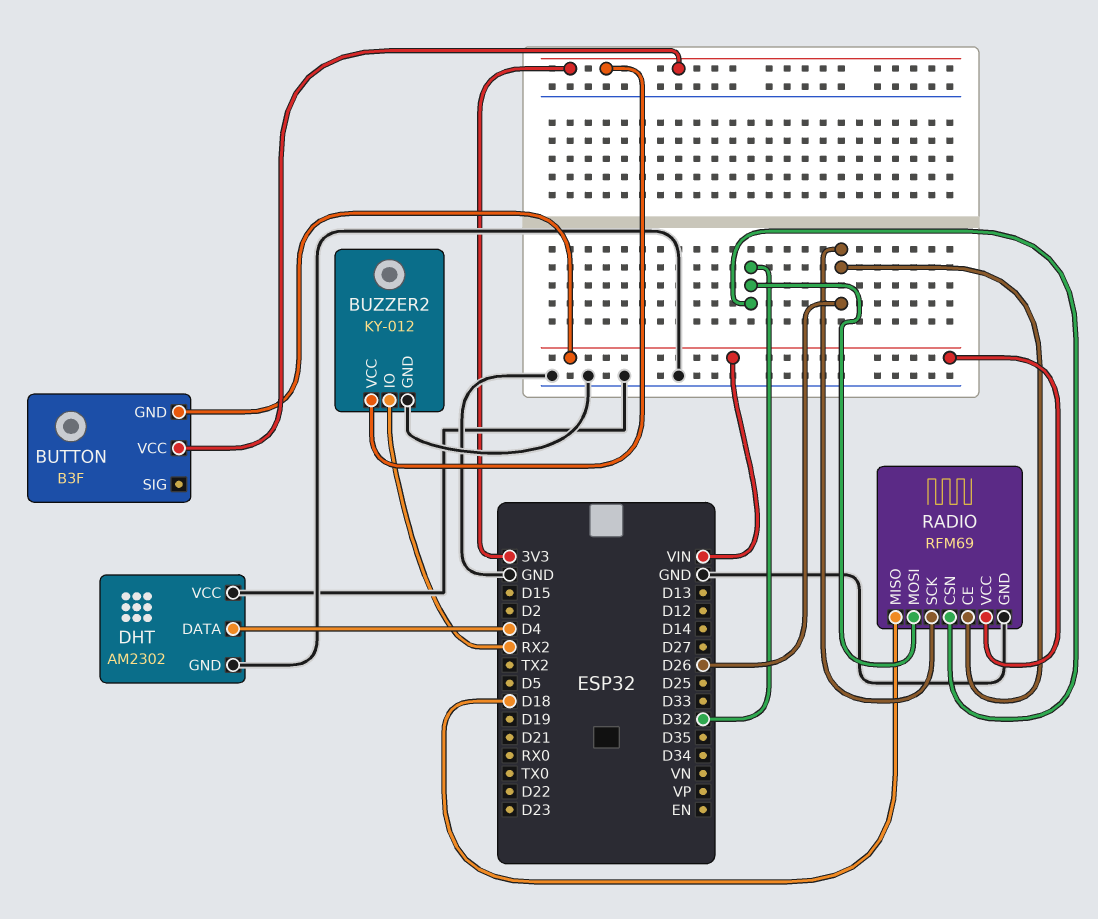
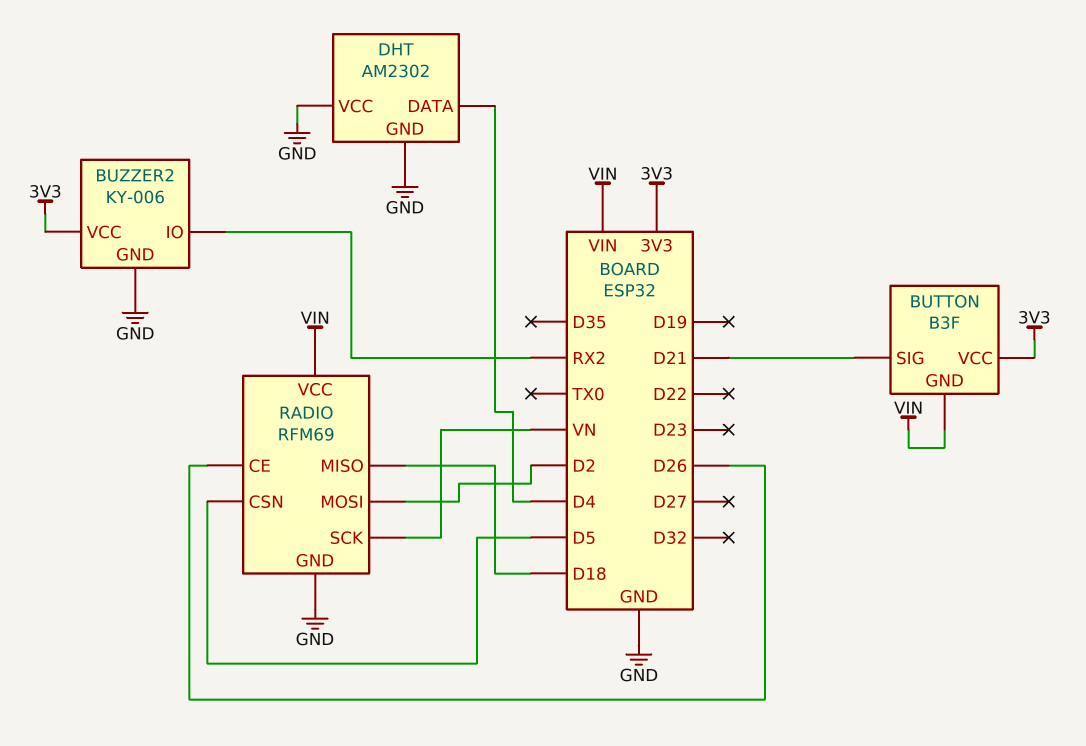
BUTTON pin SIG: none -> D21
BUZZER2: KY-012 -> KY-006
RADIO pin CSN: D32 -> D5
RADIO pin MOSI: D32 -> D2
RADIO pin SCK: D26 -> VN

